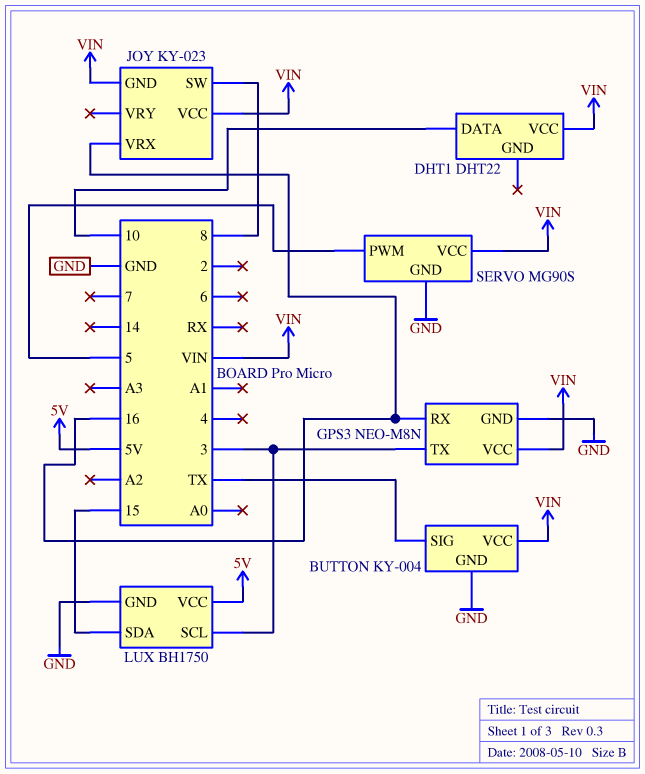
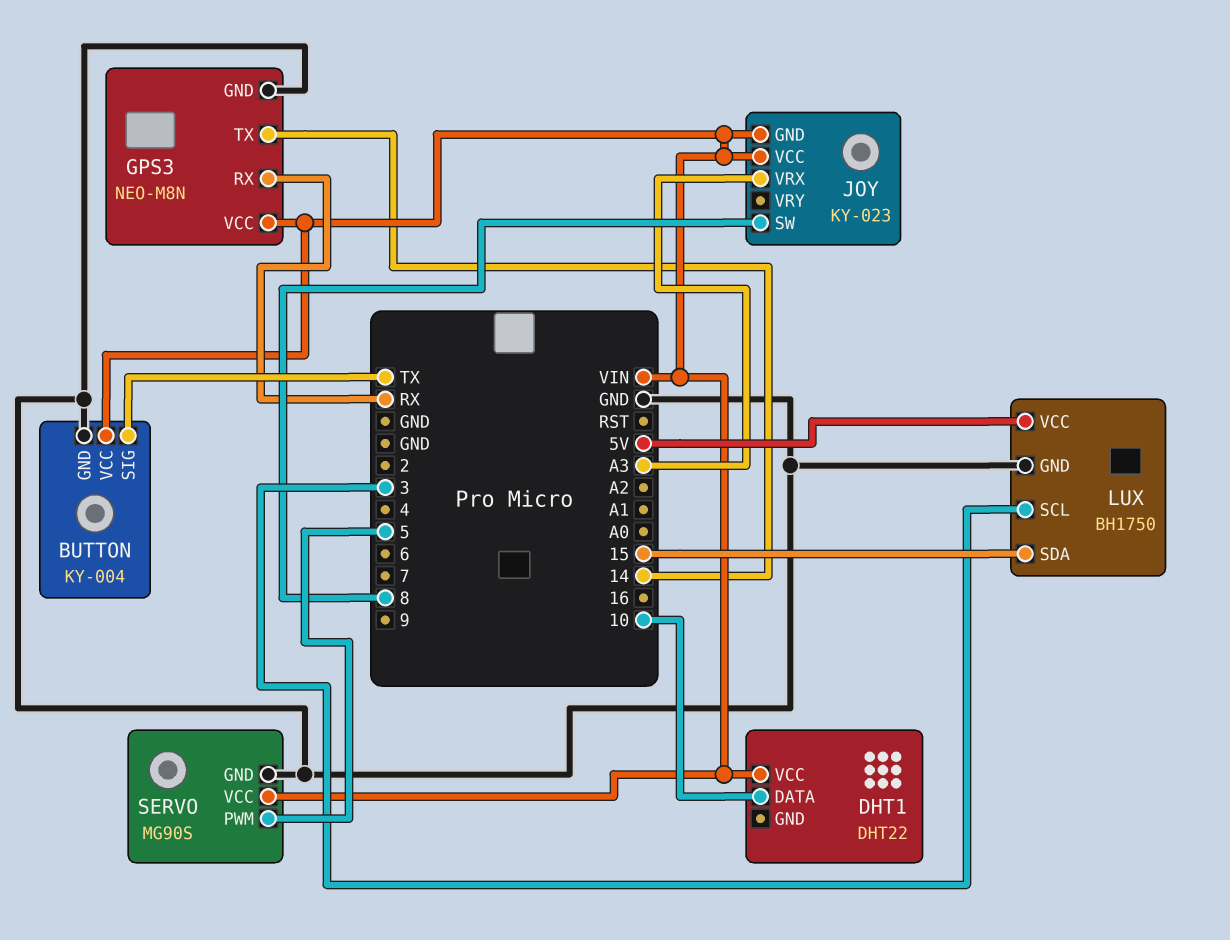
GPS3 pin RX: 16 -> RX
GPS3 pin TX: 3 -> 14
JOY pin VRX: 16 -> A3

